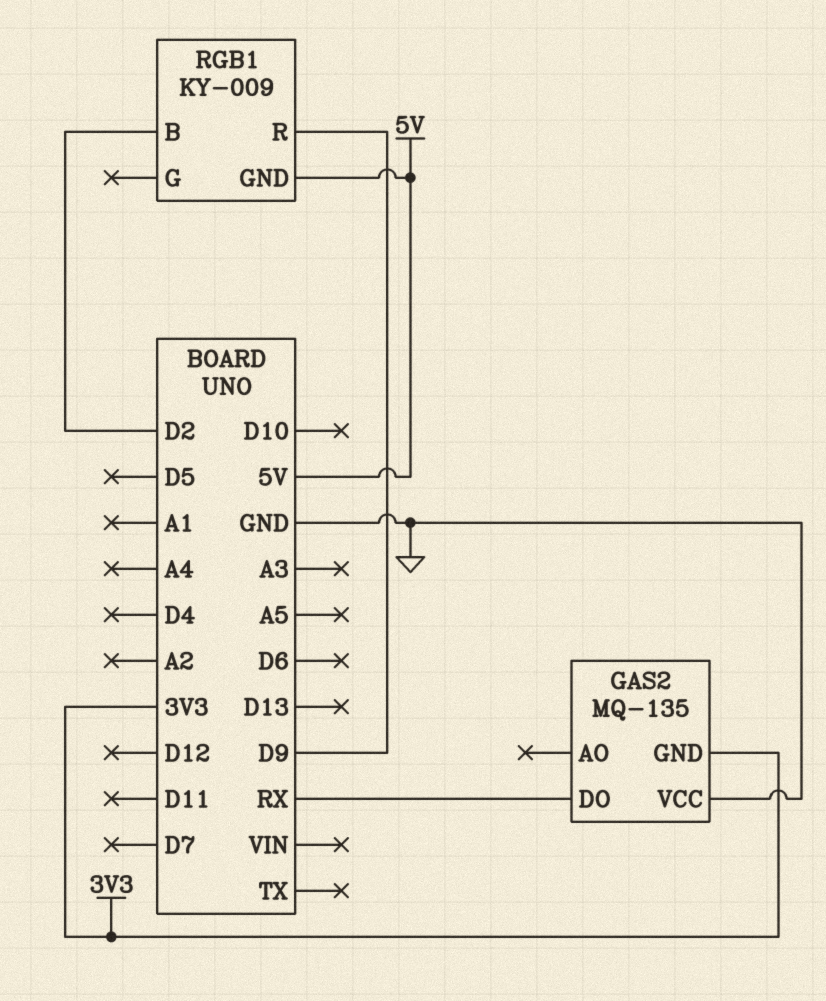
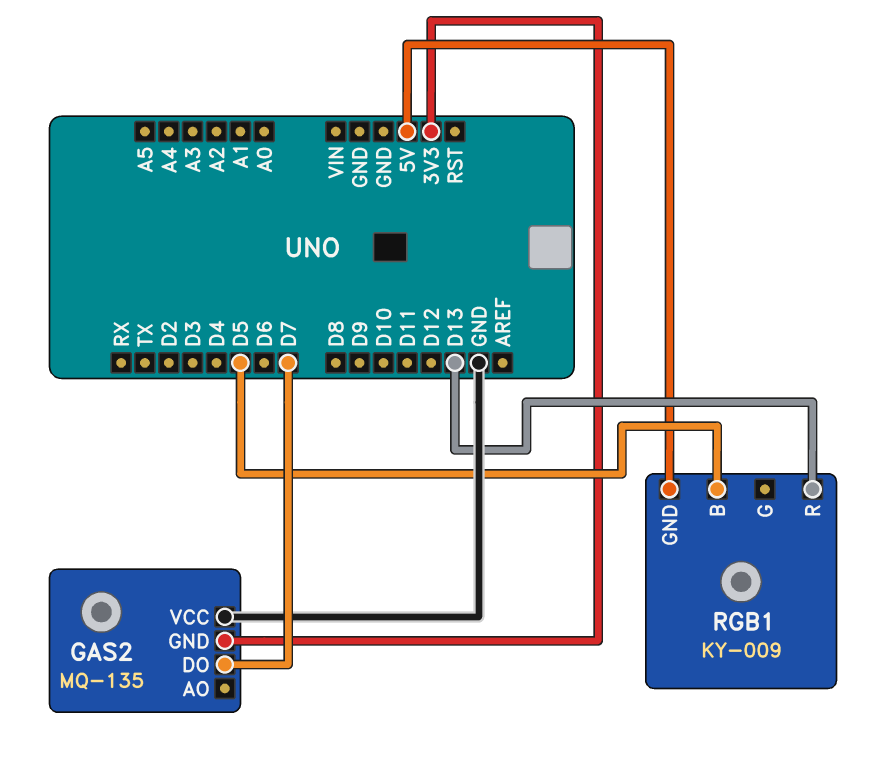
GAS2 pin DO: RX -> D7
RGB1 pin B: D2 -> D5
RGB1 pin R: D9 -> D13

